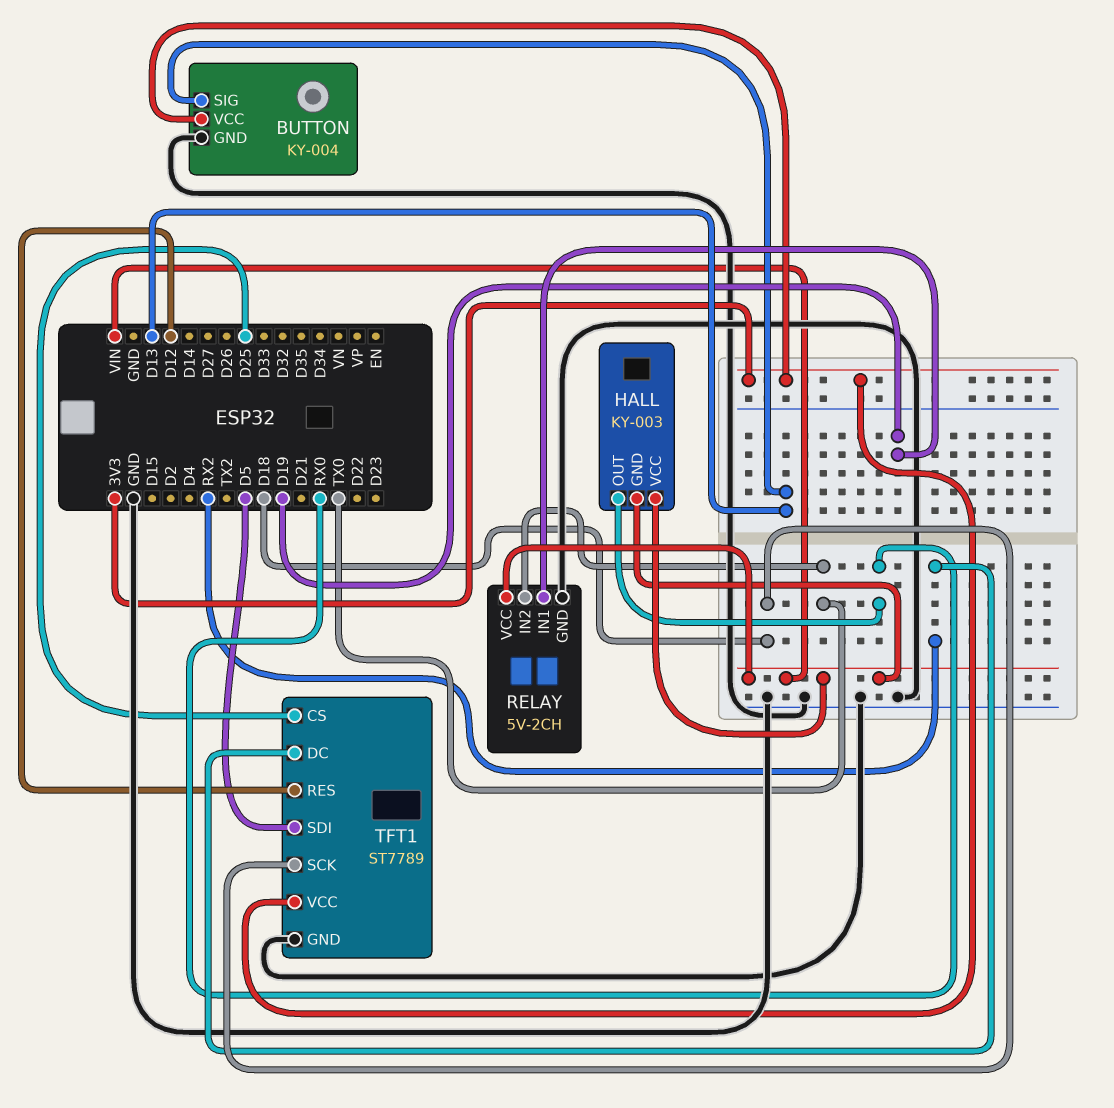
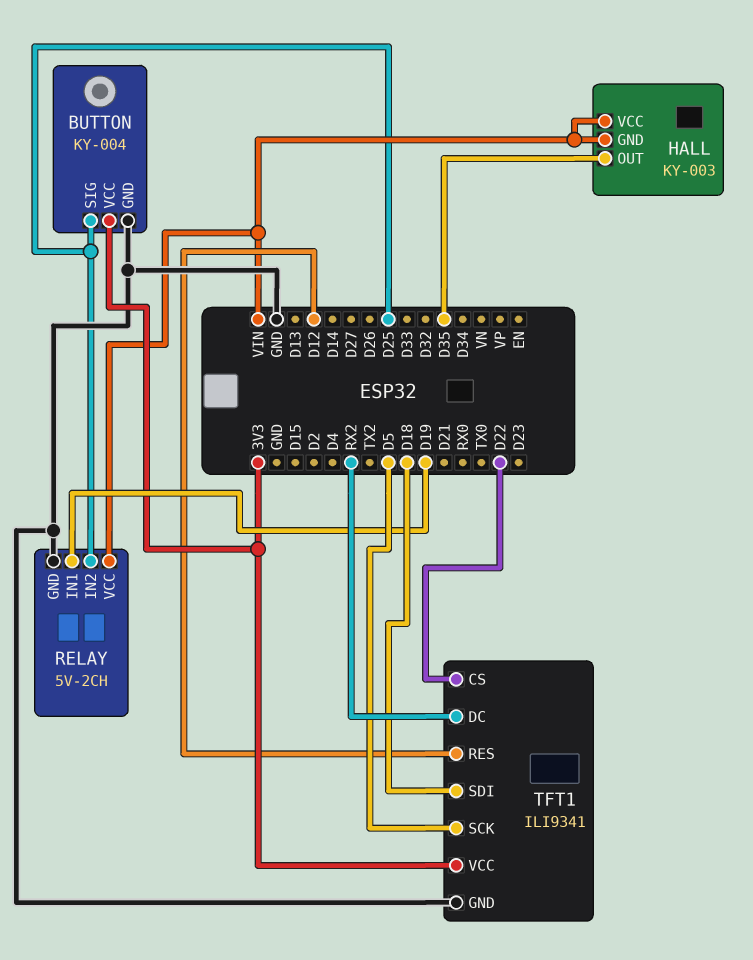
BUTTON pin SIG: D13 -> D25
HALL pin OUT: RX0 -> D35
RELAY pin IN2: TX0 -> D25
TFT1: ST7789 -> ILI9341
TFT1 pin CS: D25 -> D22
TFT1 pin SCK: D18 -> D5
TFT1 pin SDI: D5 -> D18

